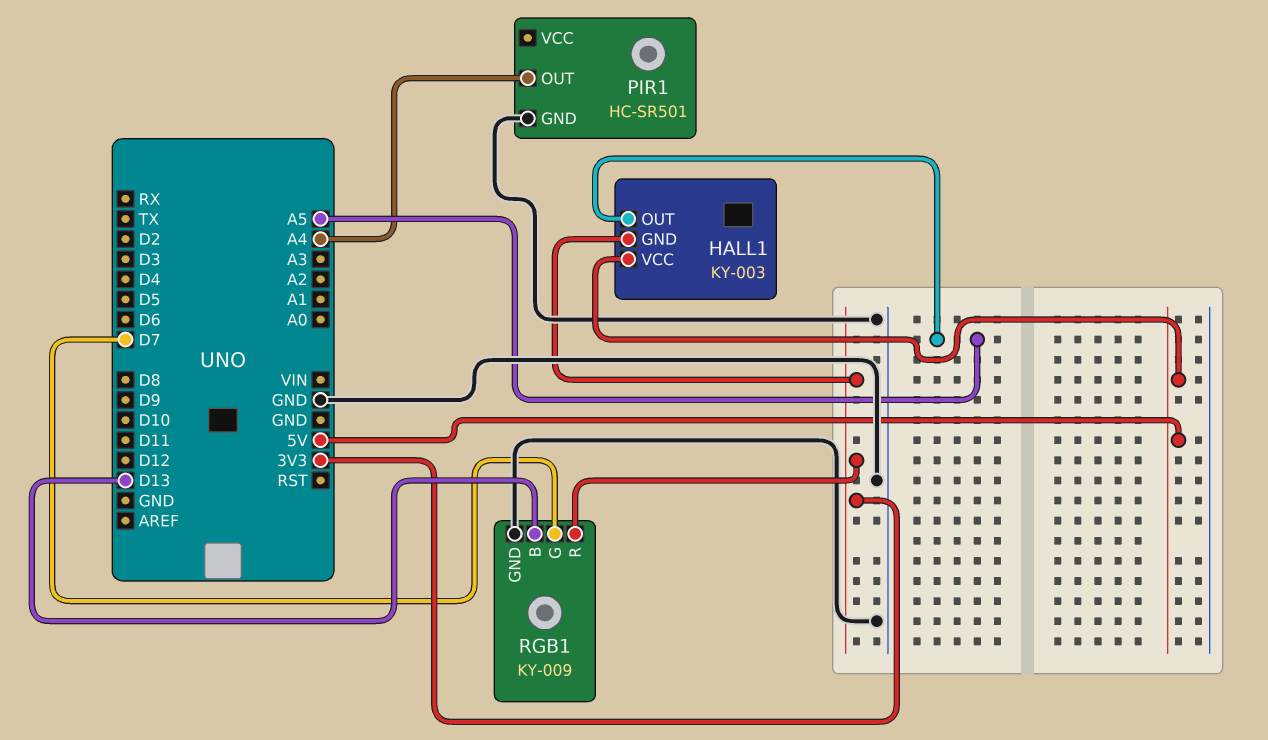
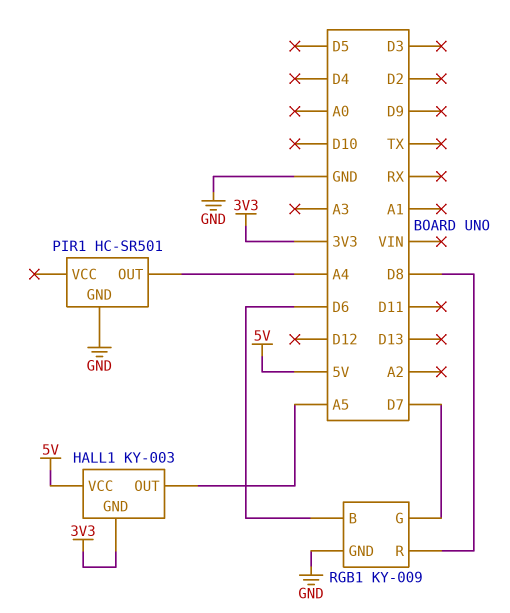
RGB1 pin B: D13 -> D6
RGB1 pin R: 3V3 -> D8

